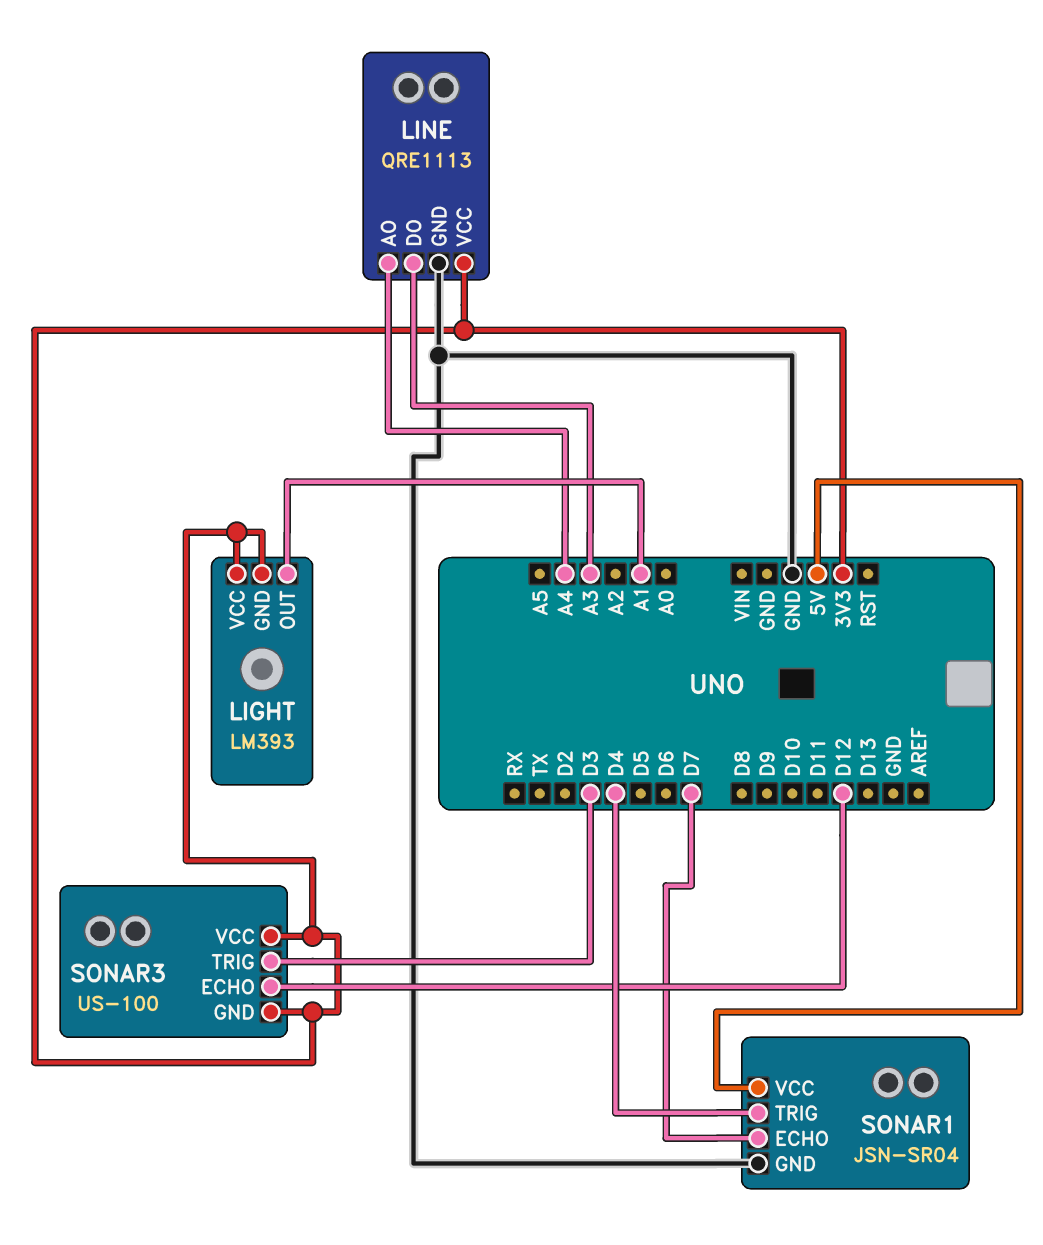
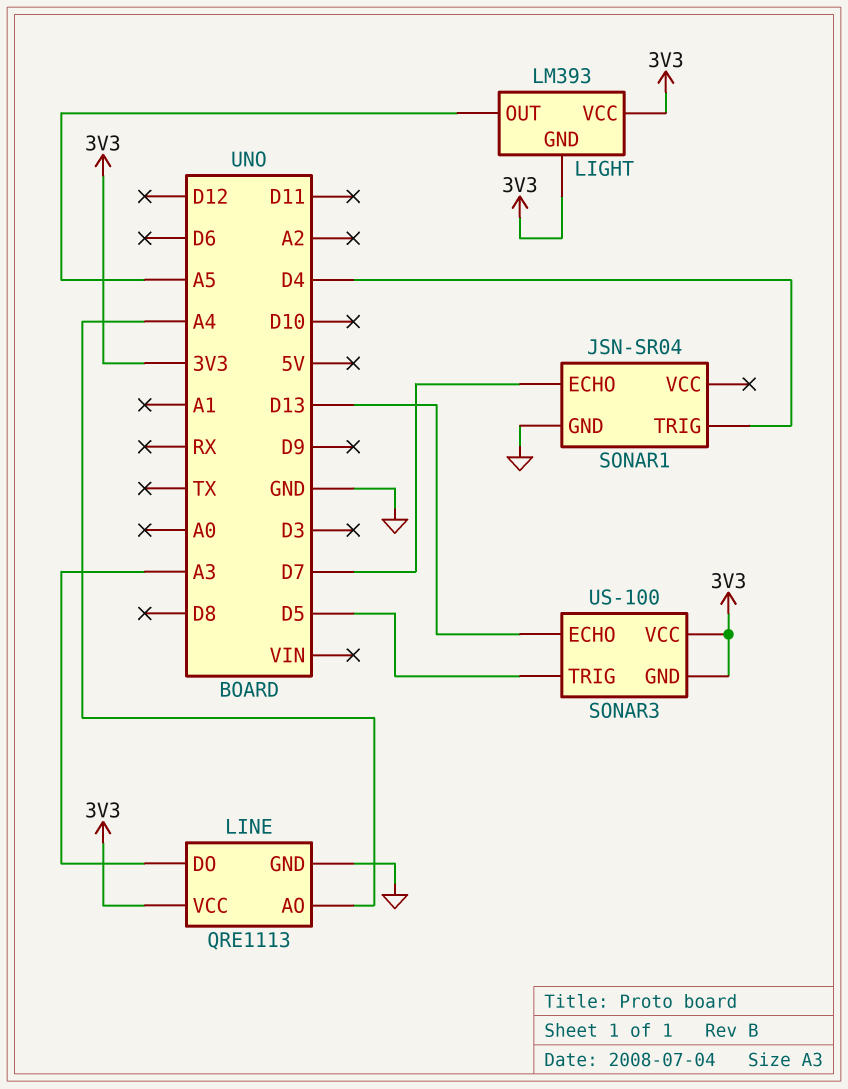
LIGHT pin OUT: A1 -> A5
SONAR1 pin VCC: 5V -> none
SONAR3 pin ECHO: D12 -> D13
SONAR3 pin TRIG: D3 -> D5

